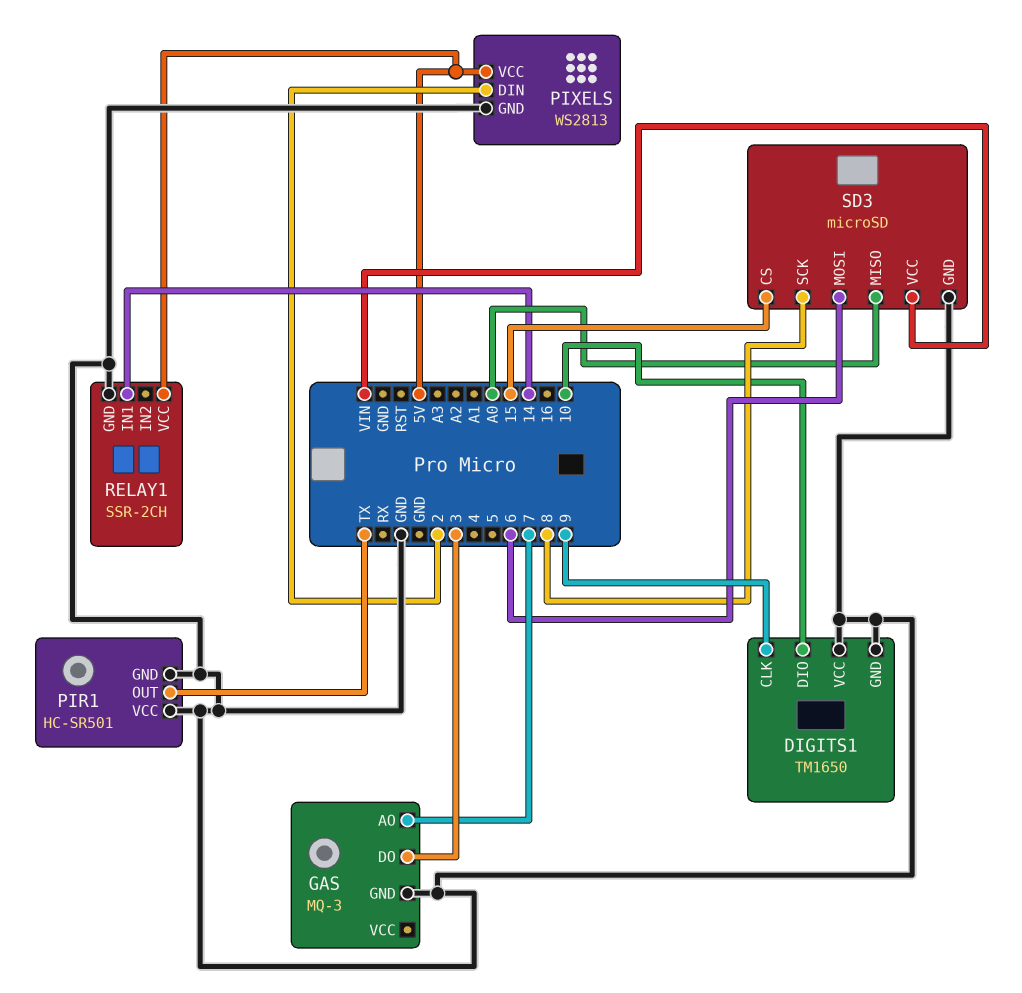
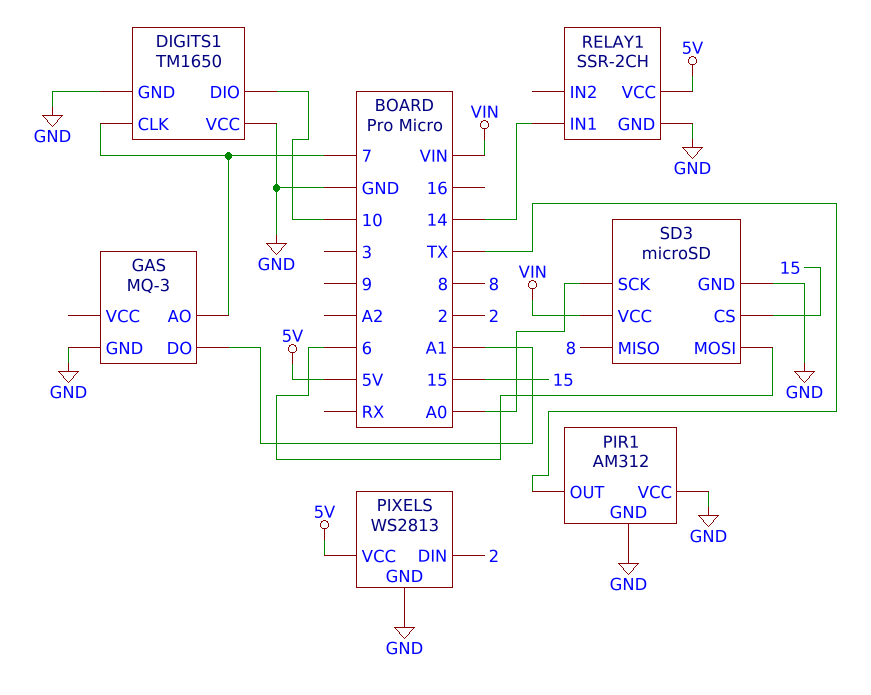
DIGITS1 pin CLK: 9 -> 7
GAS pin DO: 3 -> A1
PIR1: HC-SR501 -> AM312
SD3 pin MISO: A0 -> 8
SD3 pin SCK: 8 -> A0

